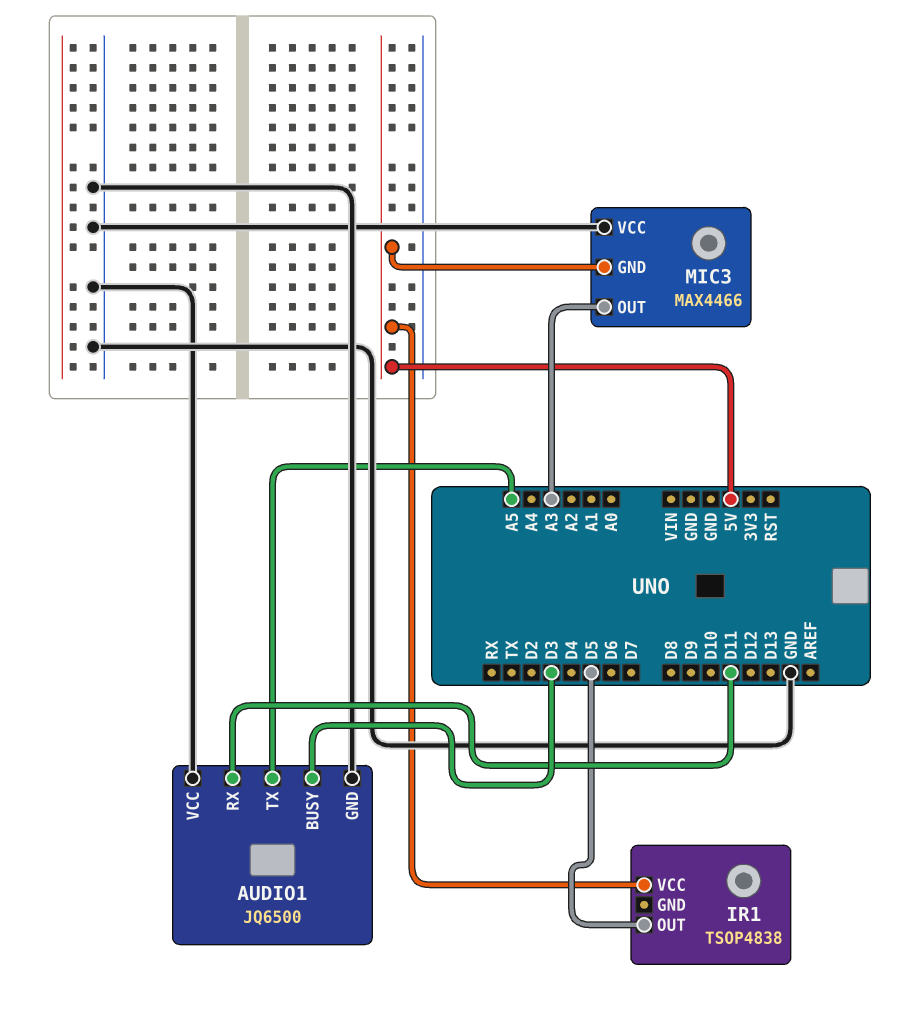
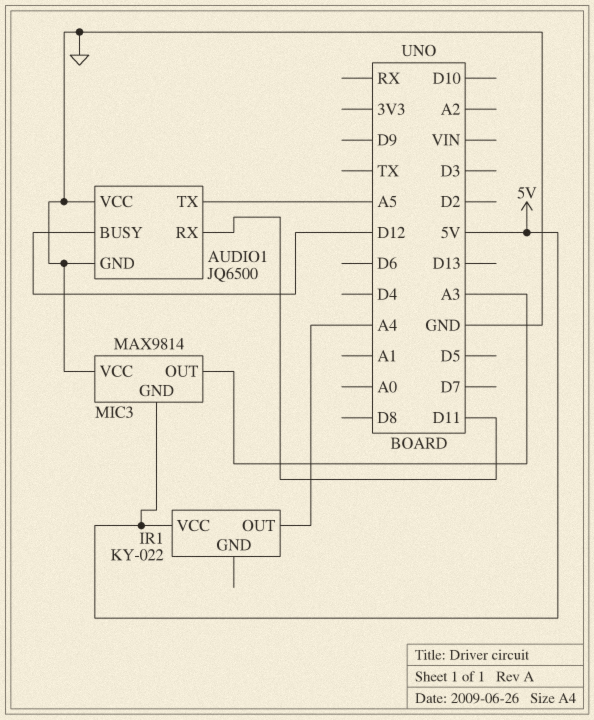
AUDIO1 pin BUSY: D3 -> D12
IR1: TSOP4838 -> KY-022
IR1 pin OUT: D5 -> A4
MIC3: MAX4466 -> MAX9814

